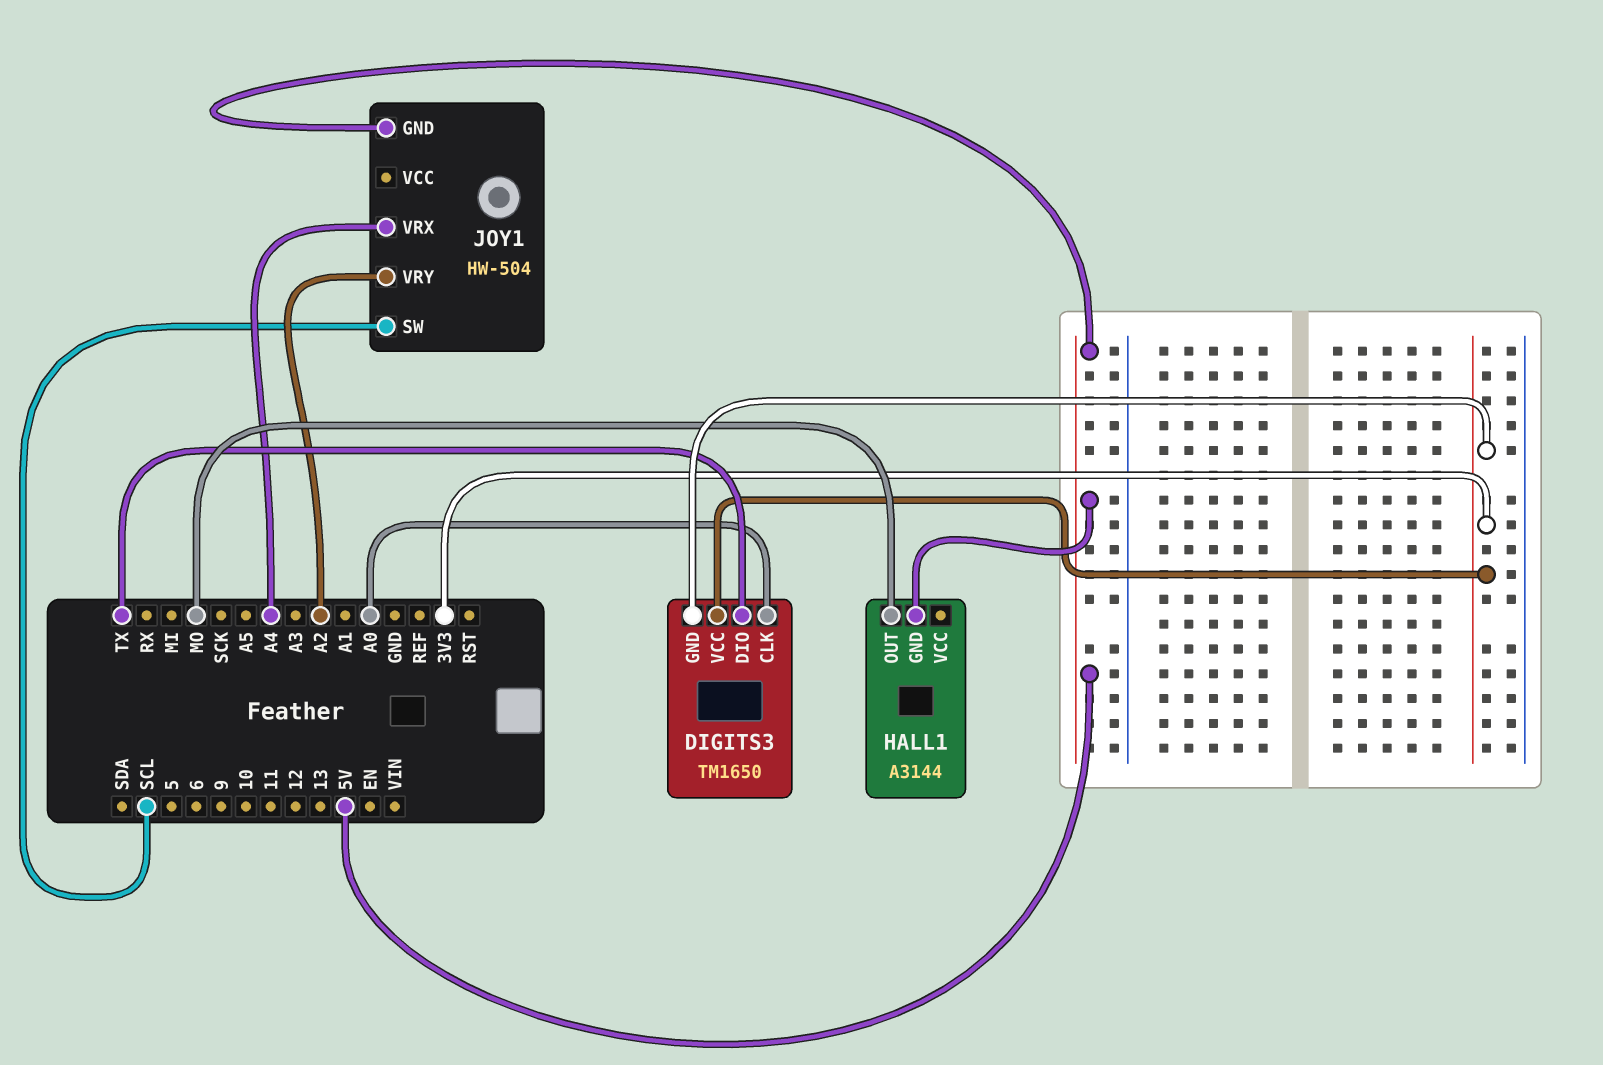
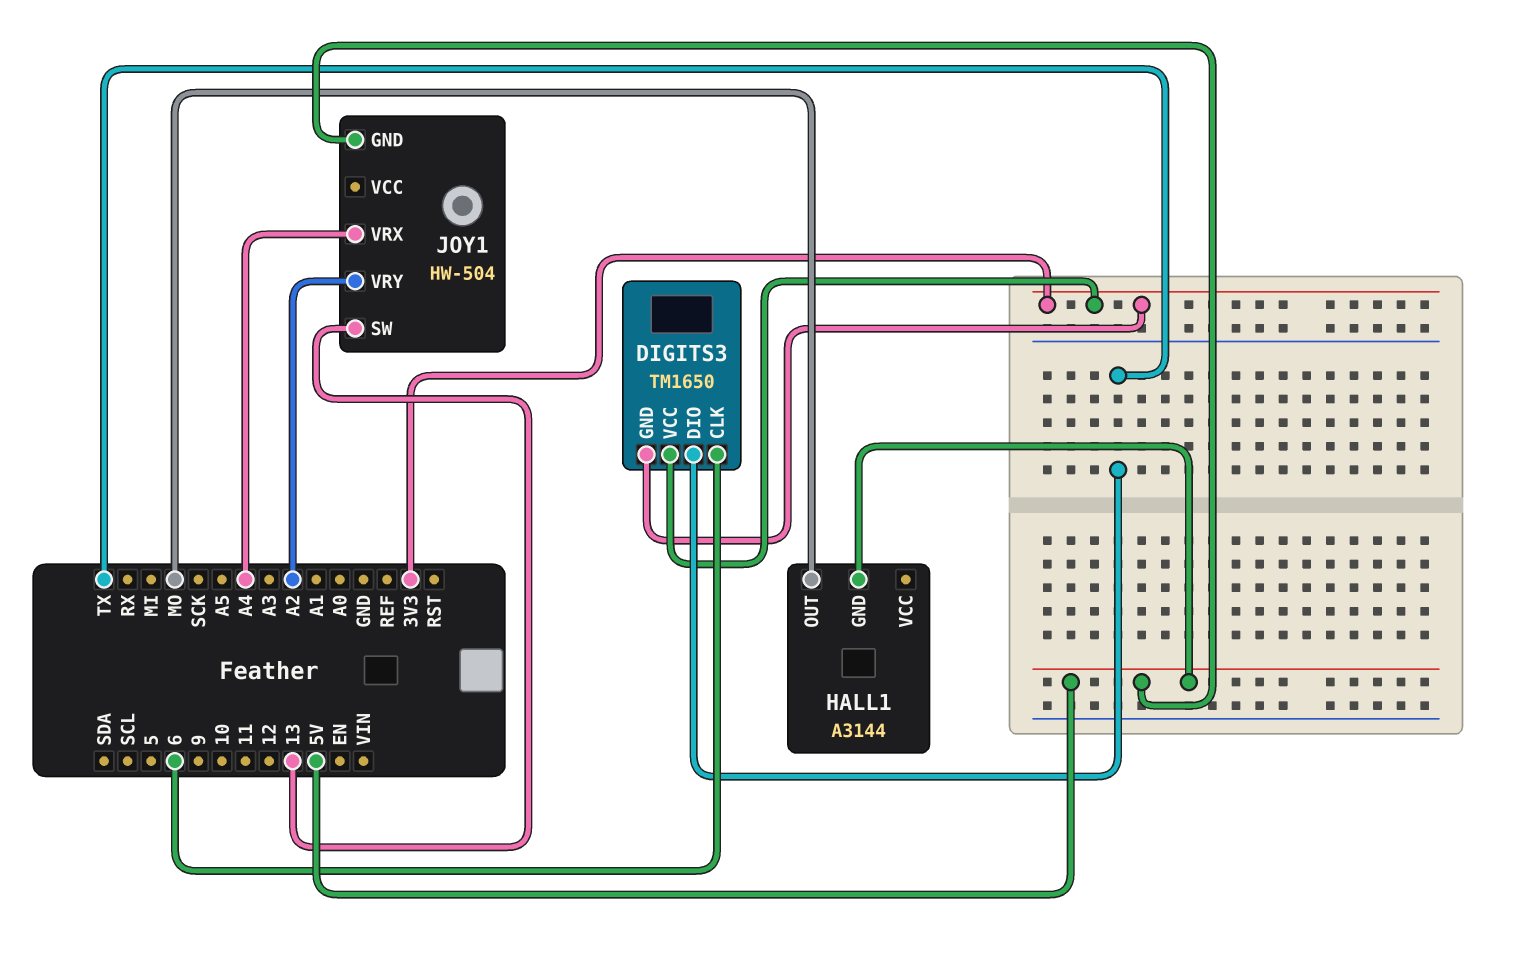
DIGITS3 pin CLK: A0 -> 6
JOY1 pin SW: SCL -> 13

